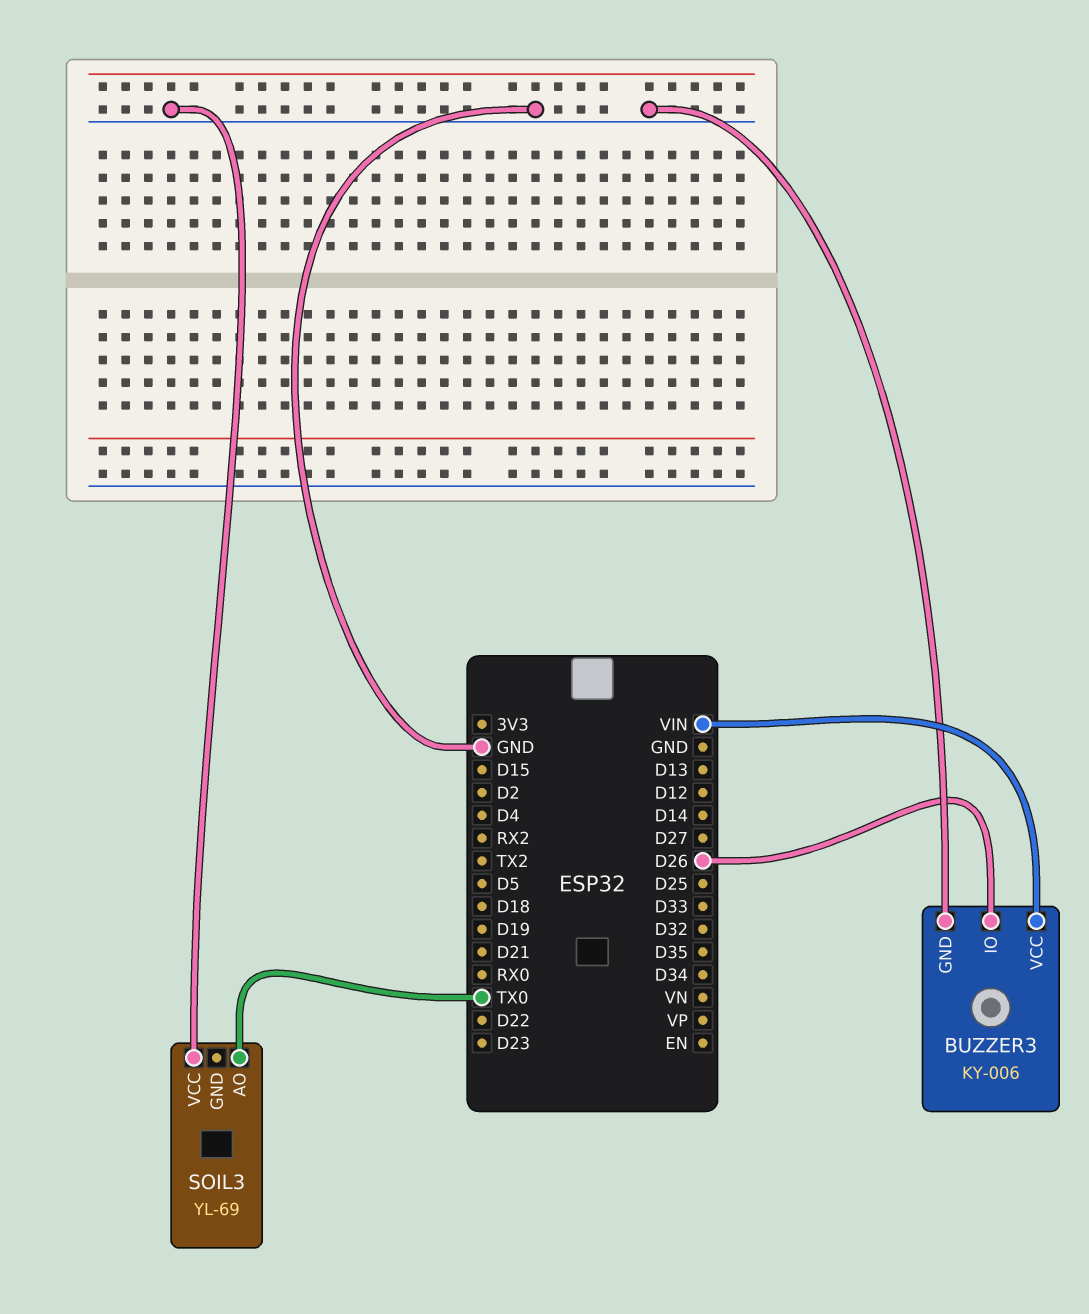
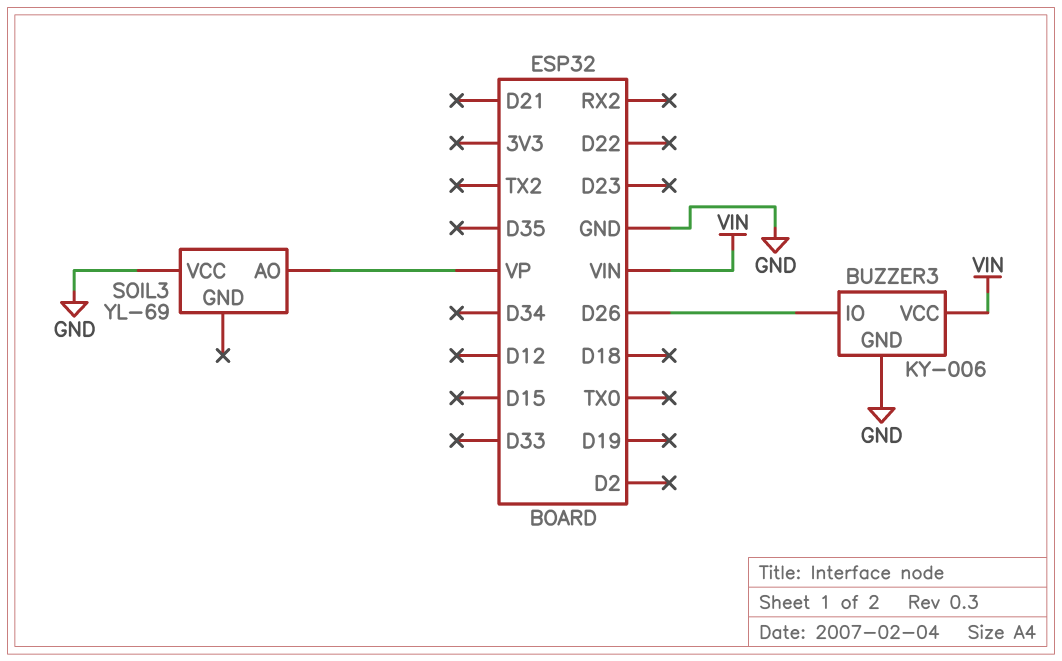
SOIL3 pin AO: TX0 -> VP

